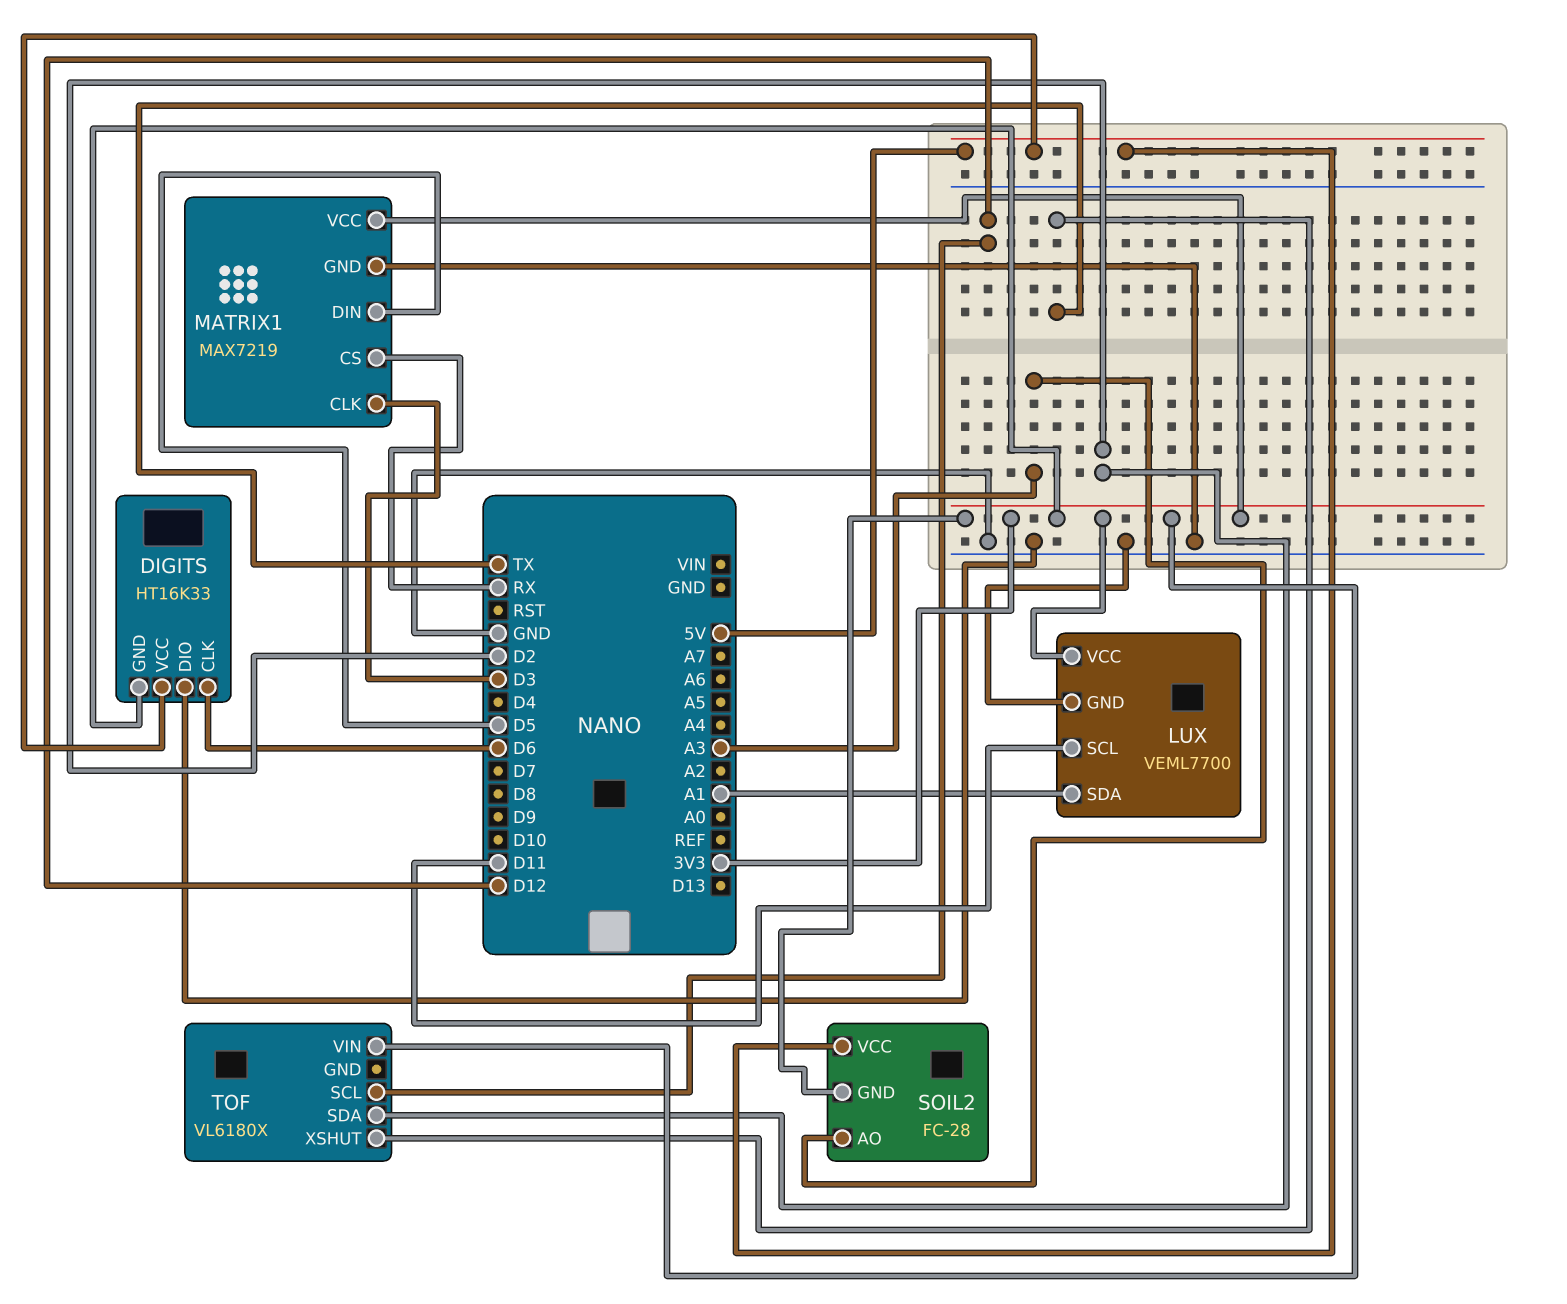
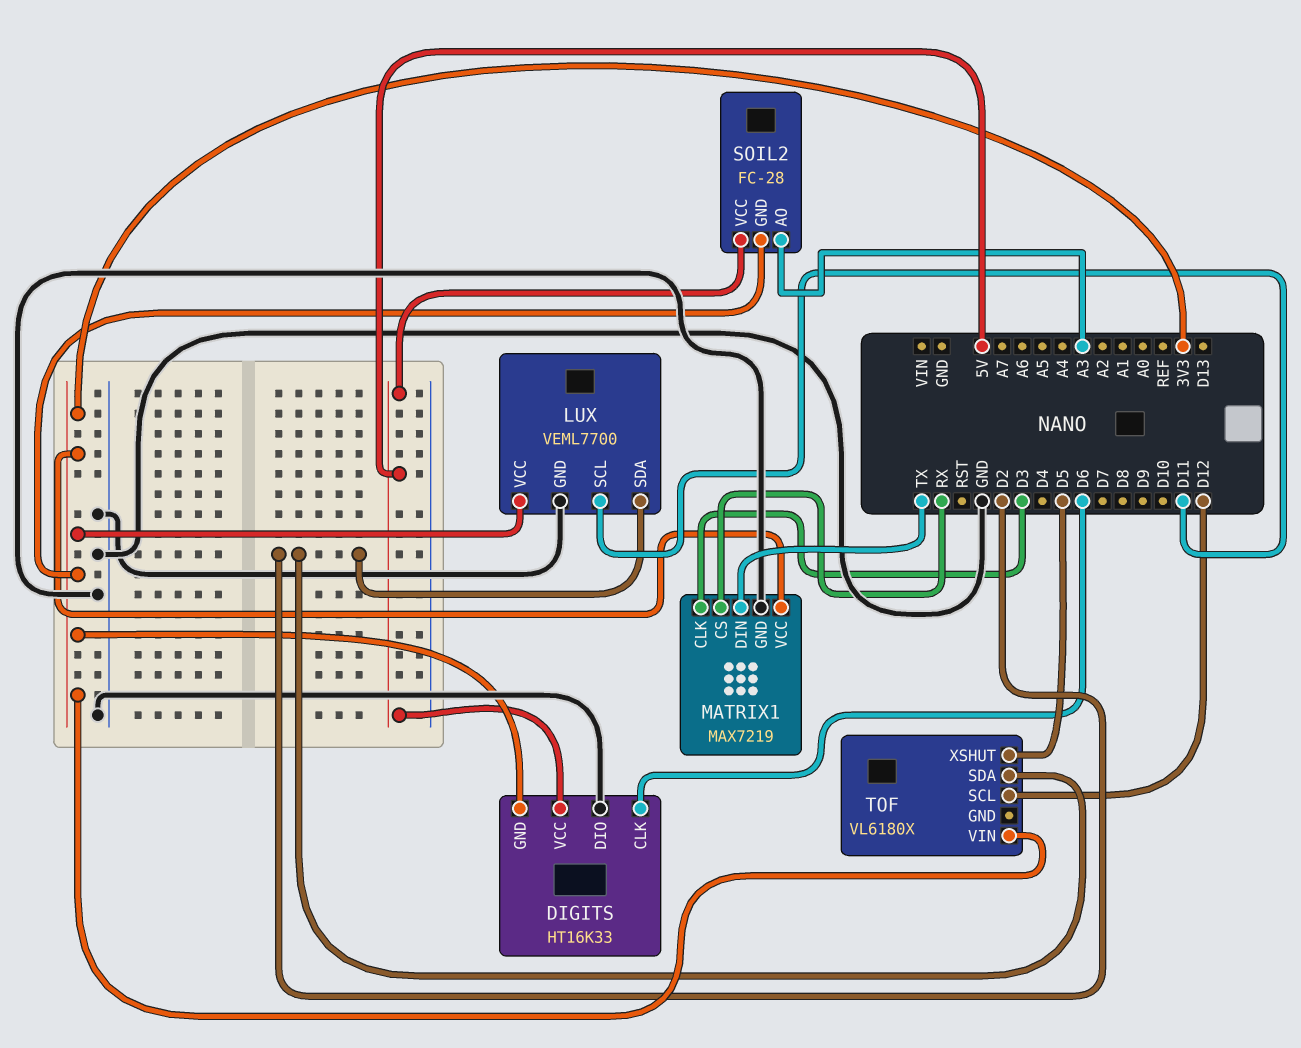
LUX pin SDA: A1 -> D2
MATRIX1 pin DIN: D5 -> TX
TOF pin XSHUT: TX -> D5

